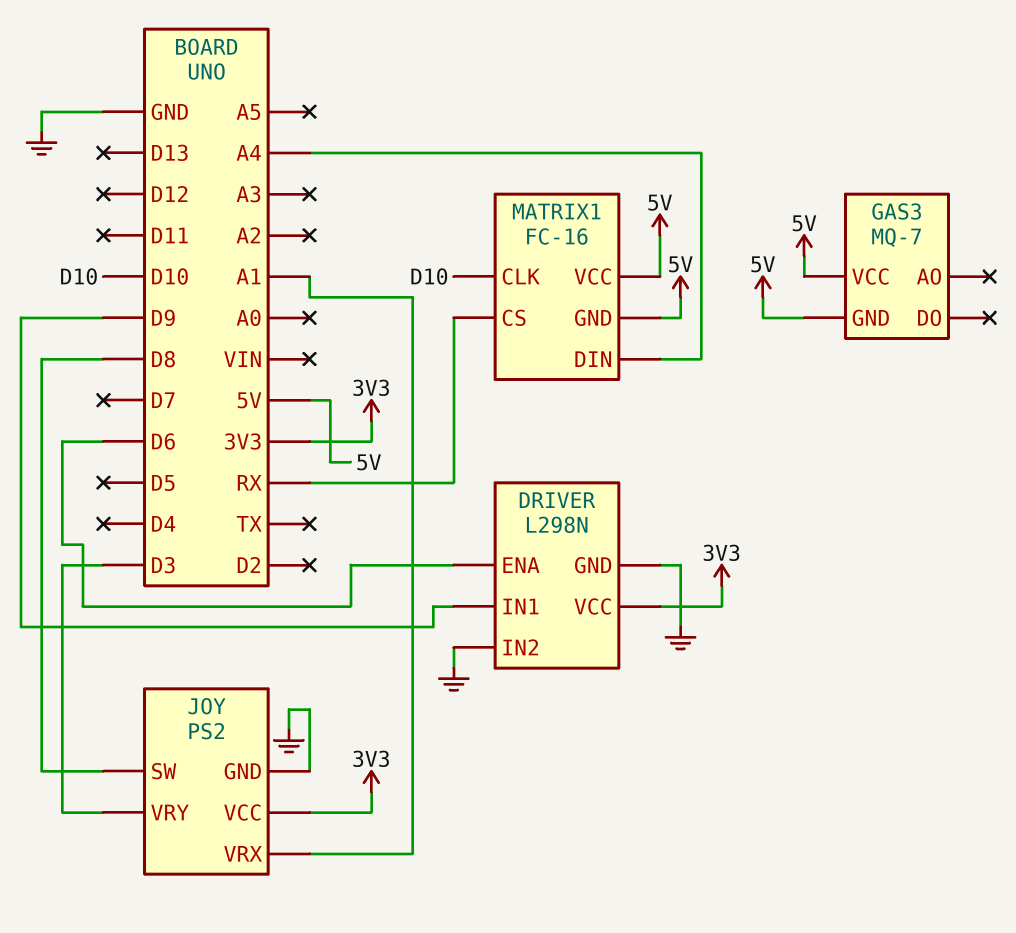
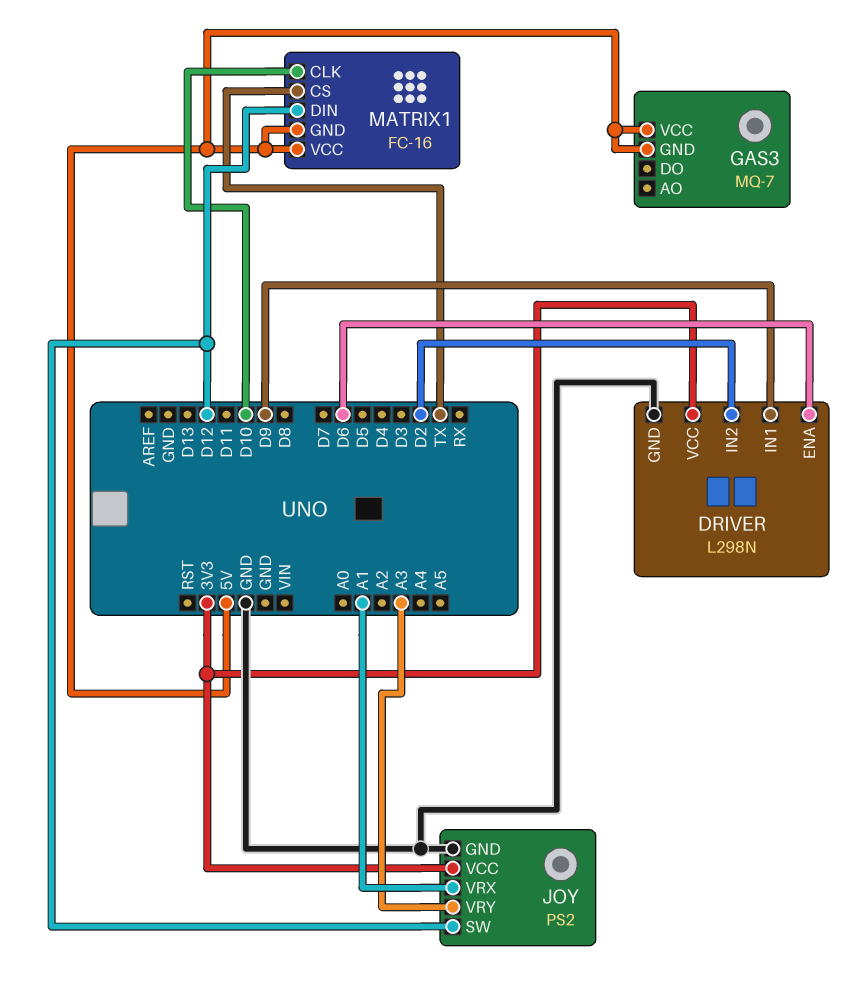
DRIVER pin IN2: GND -> D2
JOY pin SW: D8 -> D12
JOY pin VRY: D3 -> A3
MATRIX1 pin CS: RX -> TX
MATRIX1 pin DIN: A4 -> D12

